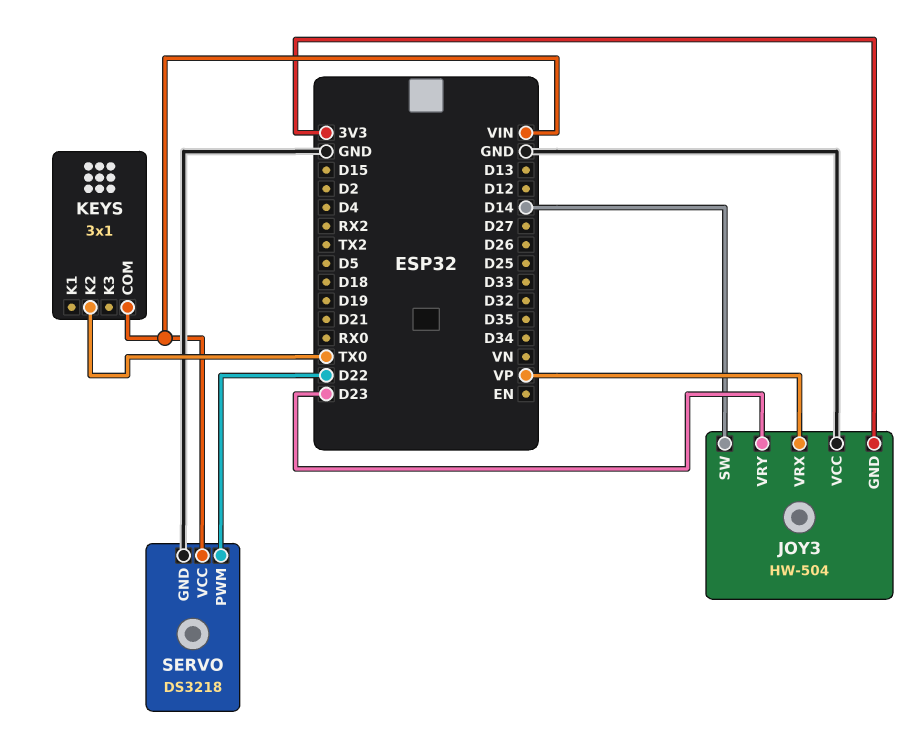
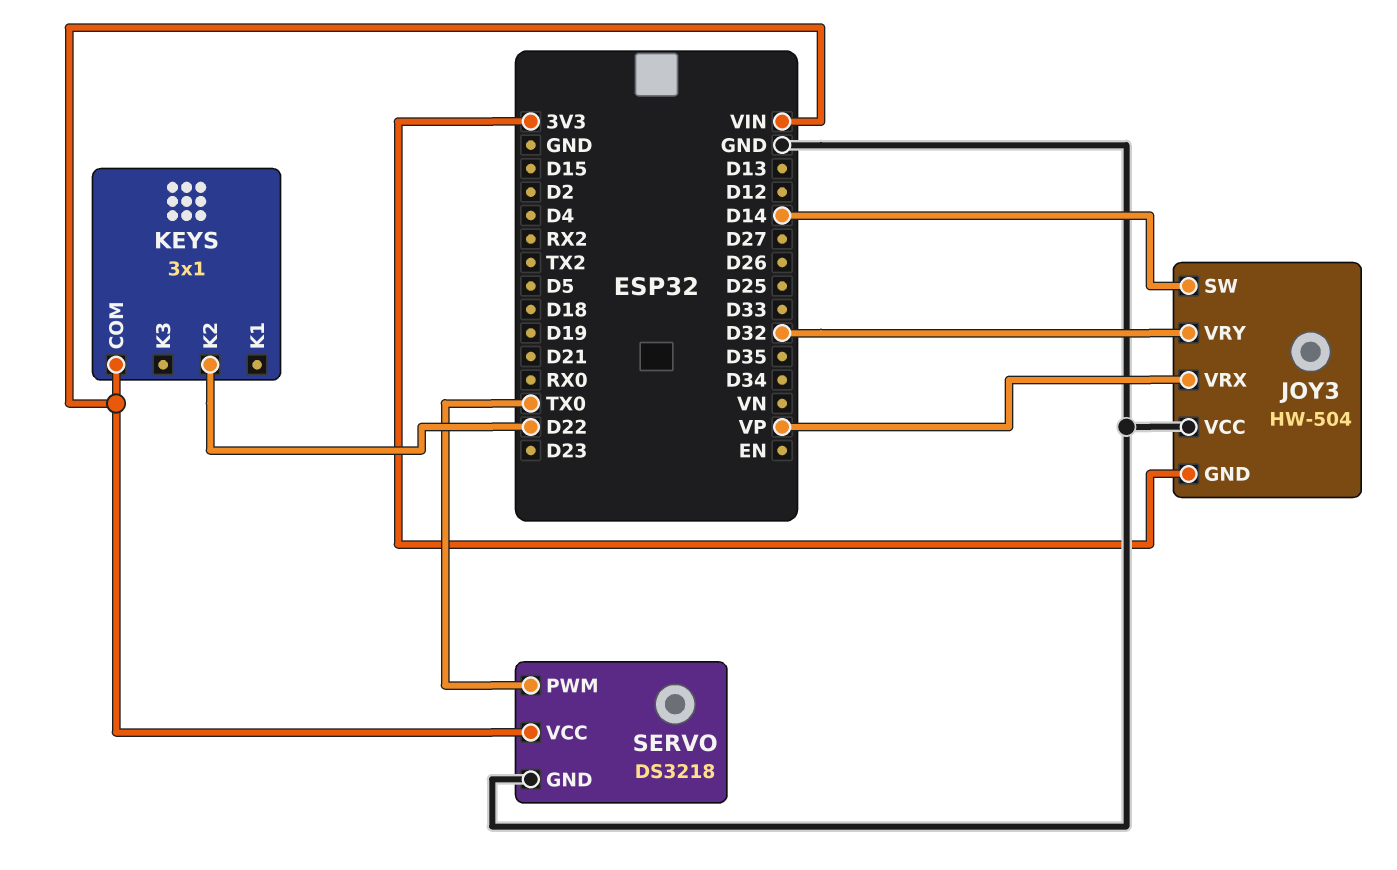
JOY3 pin VRY: D23 -> D32
KEYS pin K2: TX0 -> D22
SERVO pin PWM: D22 -> TX0

